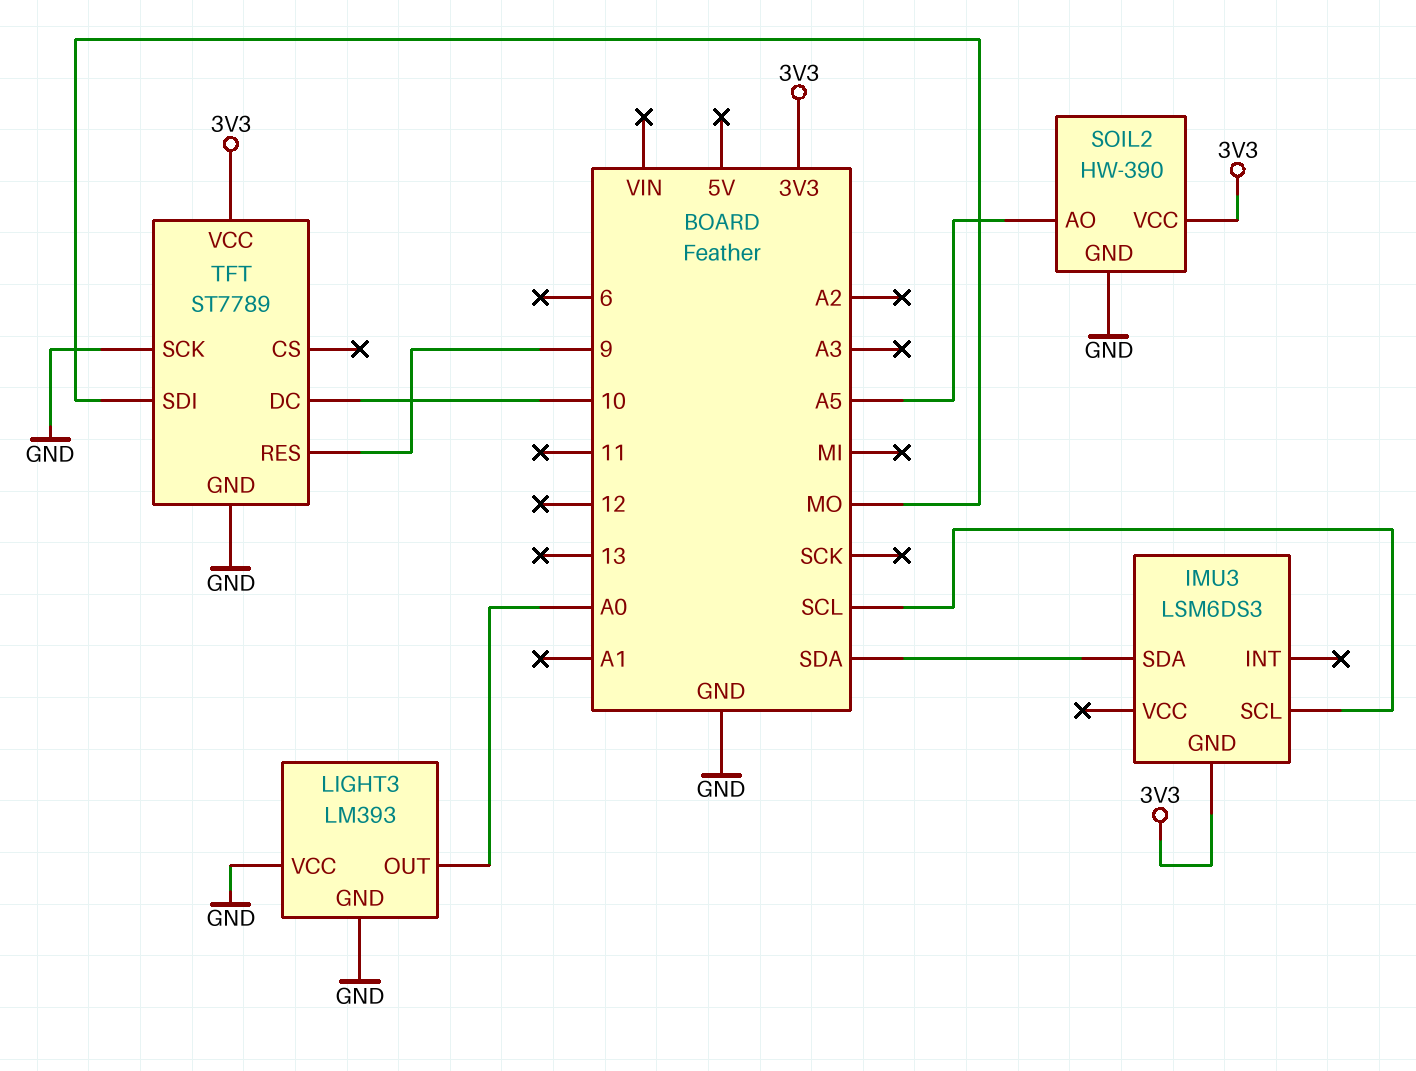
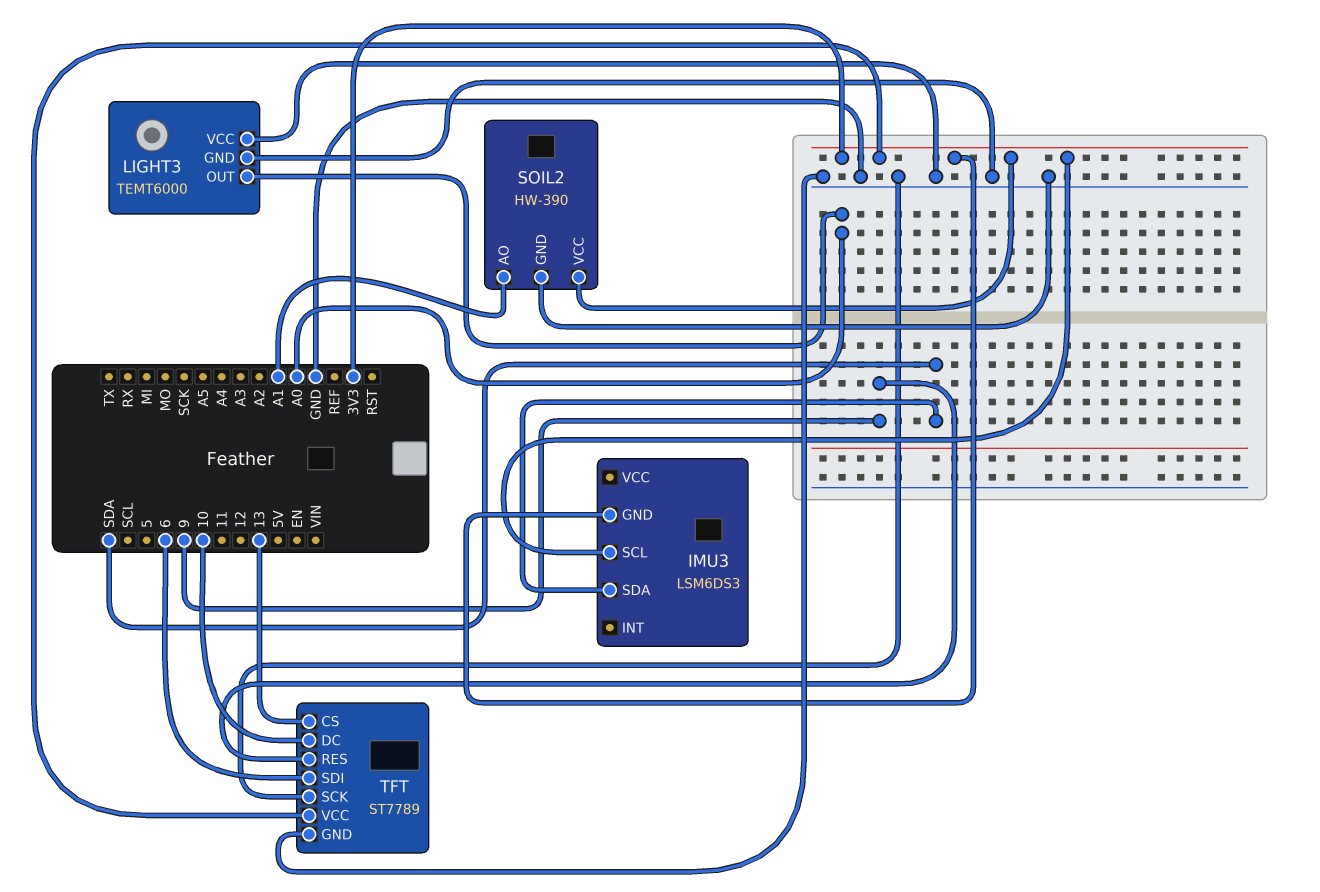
IMU3 pin SCL: SCL -> 3V3
LIGHT3: LM393 -> TEMT6000
SOIL2 pin AO: A5 -> A1
TFT pin CS: none -> 13
TFT pin SDI: MO -> 6

